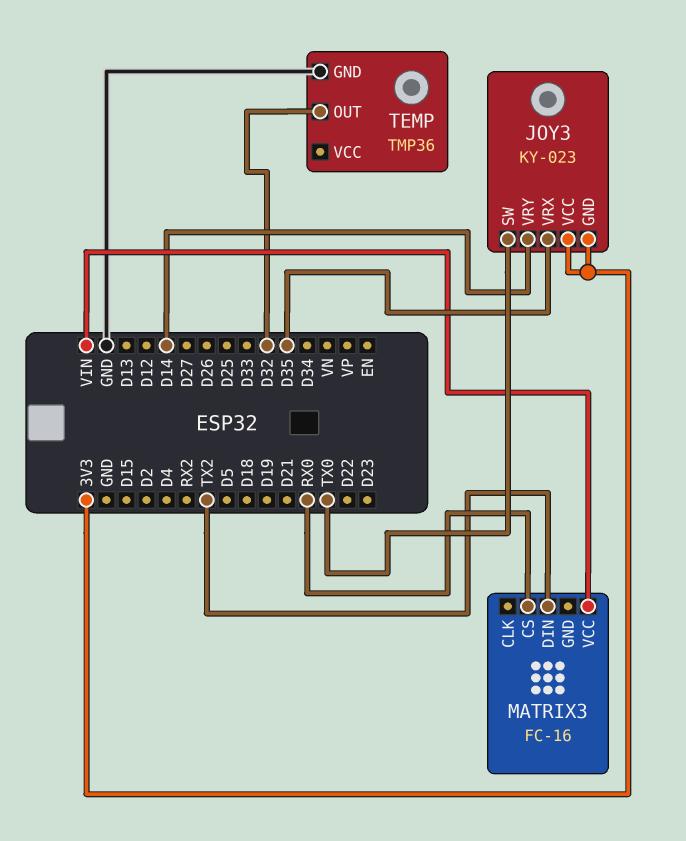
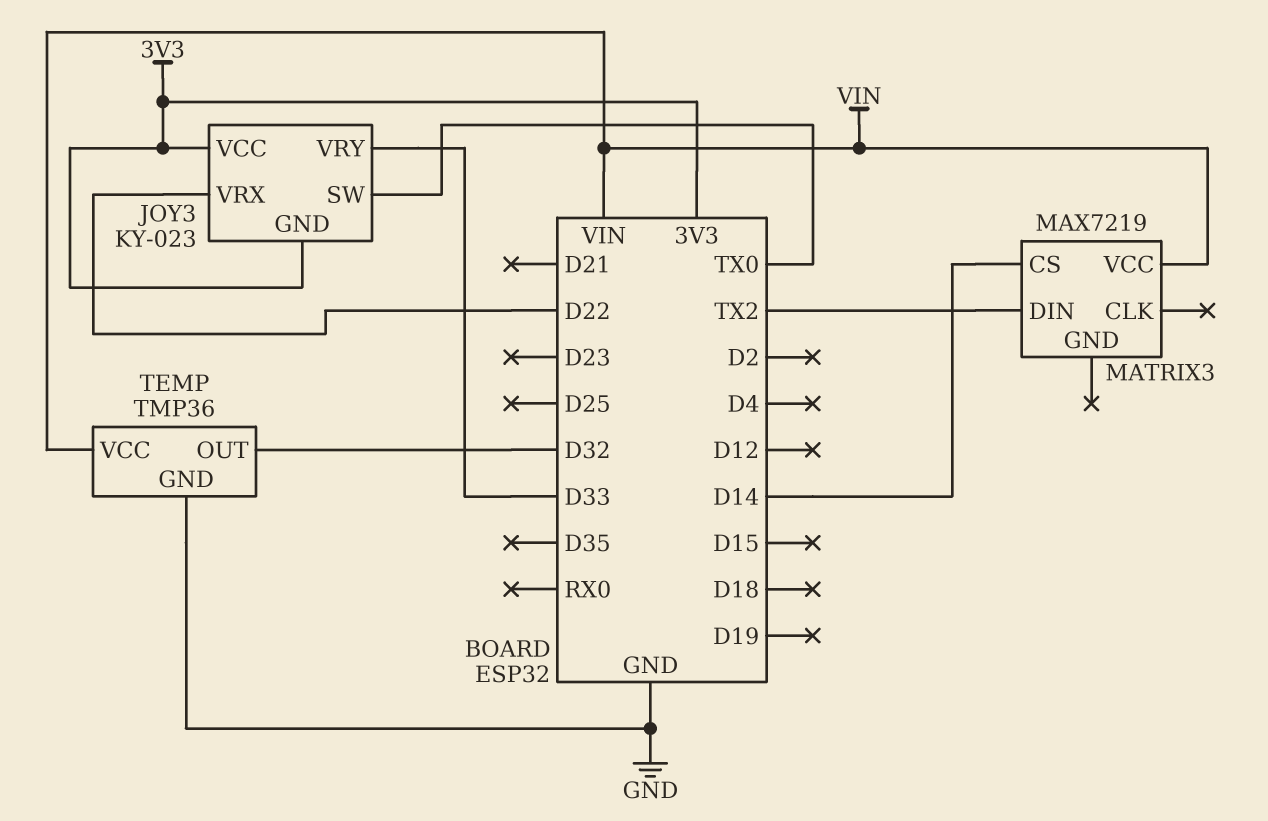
JOY3 pin VRX: D35 -> D22
JOY3 pin VRY: D14 -> D33
MATRIX3: FC-16 -> MAX7219
MATRIX3 pin CS: RX0 -> D14
TEMP pin VCC: none -> VIN

